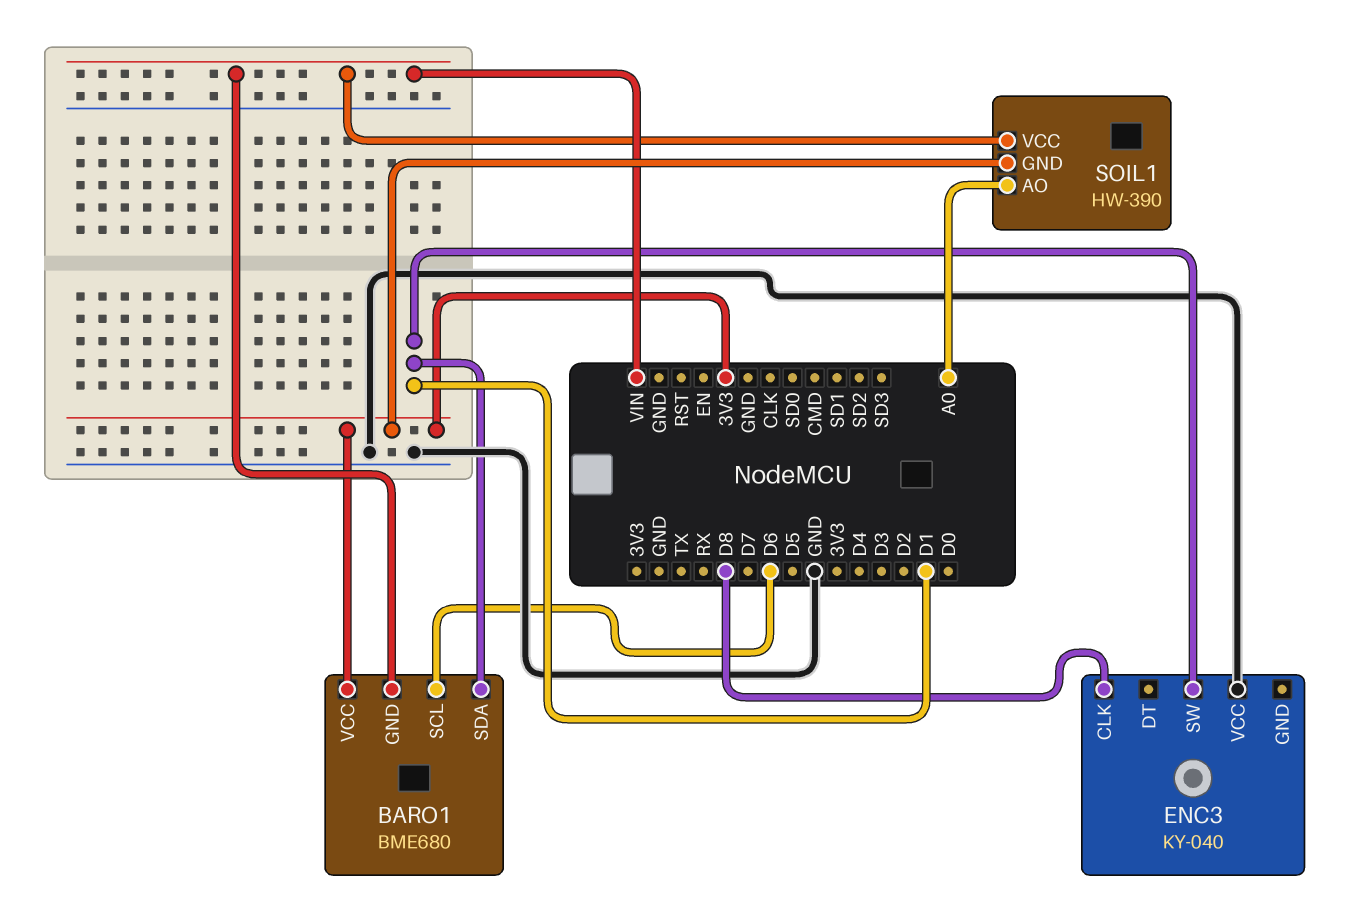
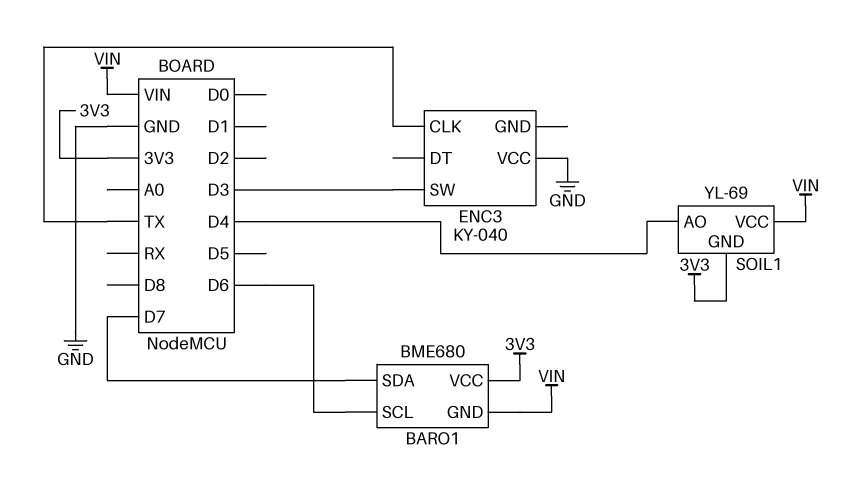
BARO1 pin SDA: D1 -> D7
ENC3 pin CLK: D8 -> TX
ENC3 pin SW: D1 -> D3
SOIL1: HW-390 -> YL-69
SOIL1 pin AO: A0 -> D4

